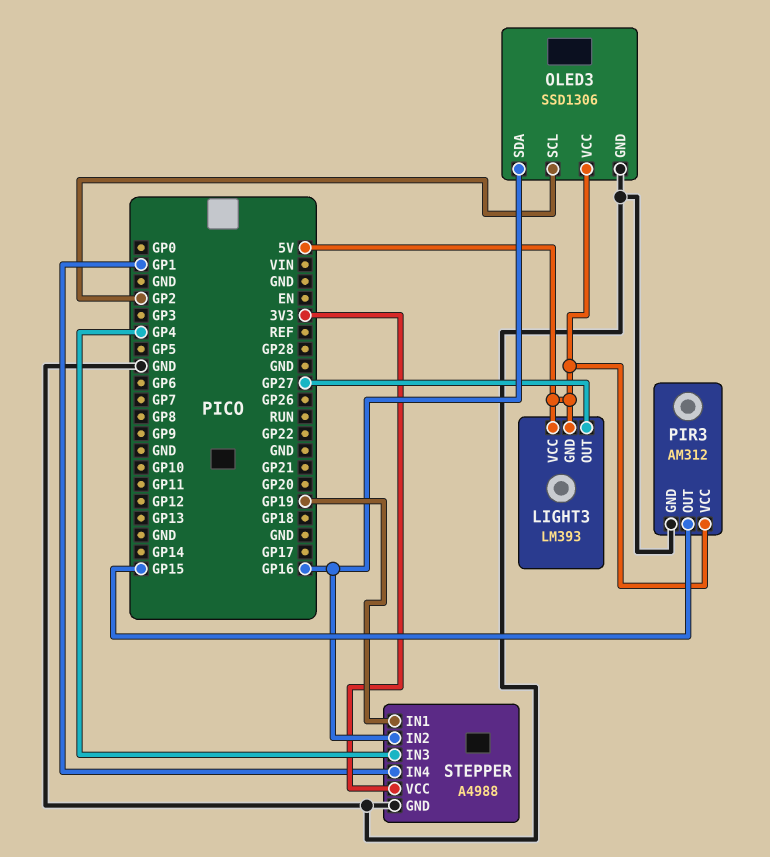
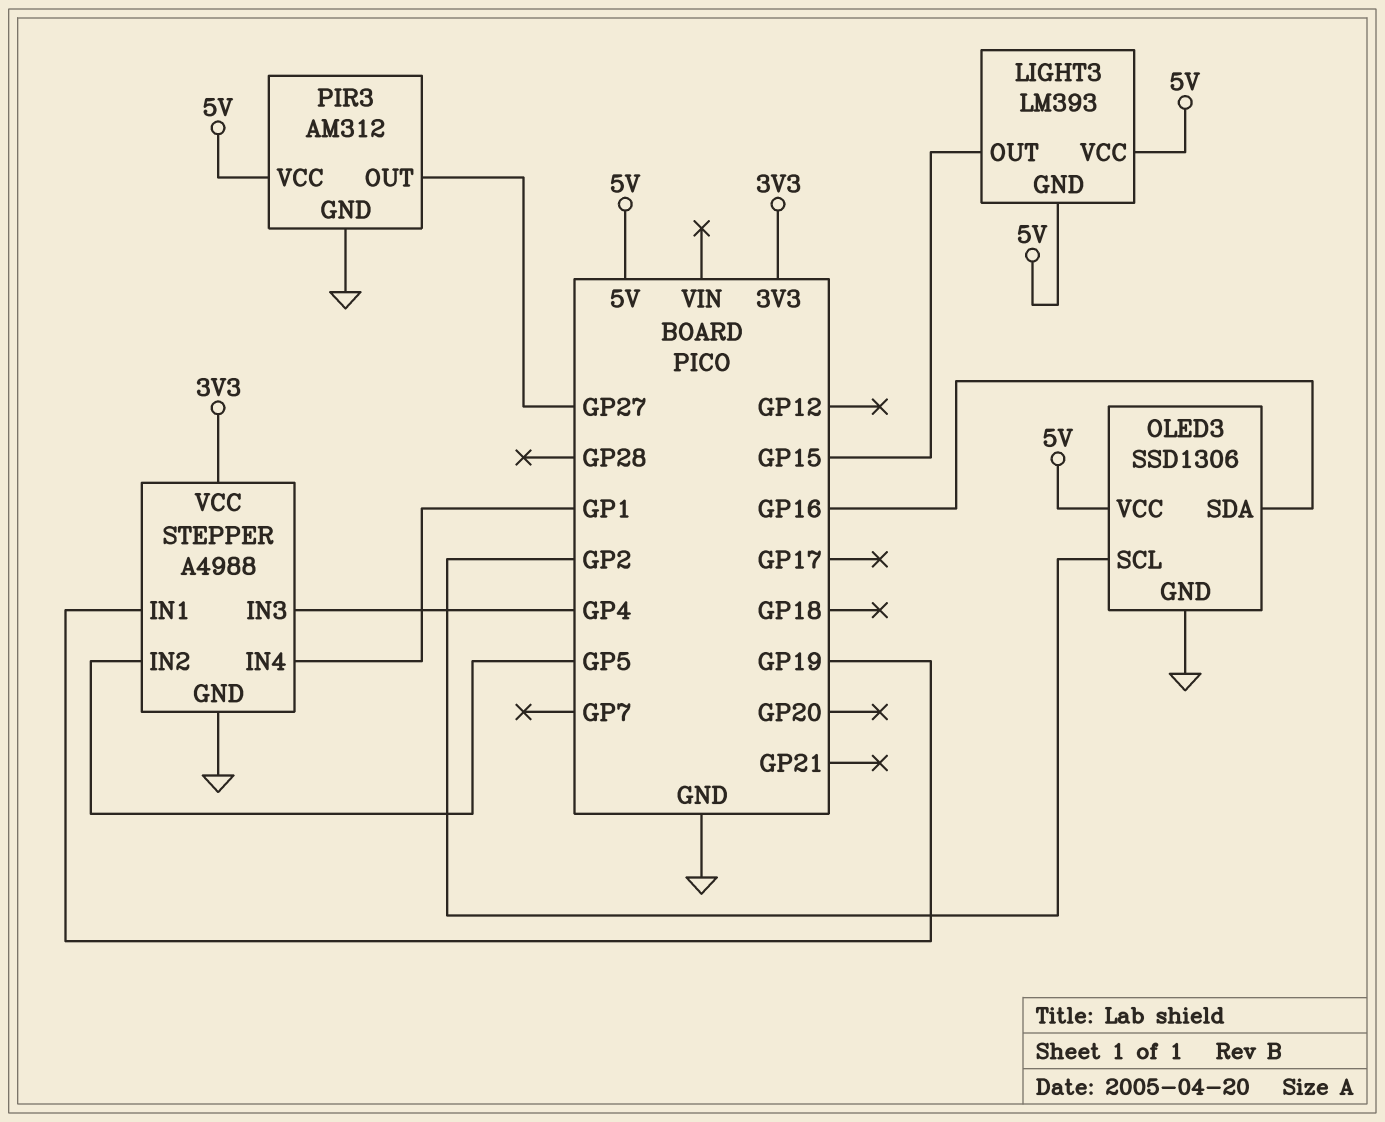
LIGHT3 pin OUT: GP27 -> GP15
PIR3 pin OUT: GP15 -> GP27
STEPPER pin IN2: GP16 -> GP5

